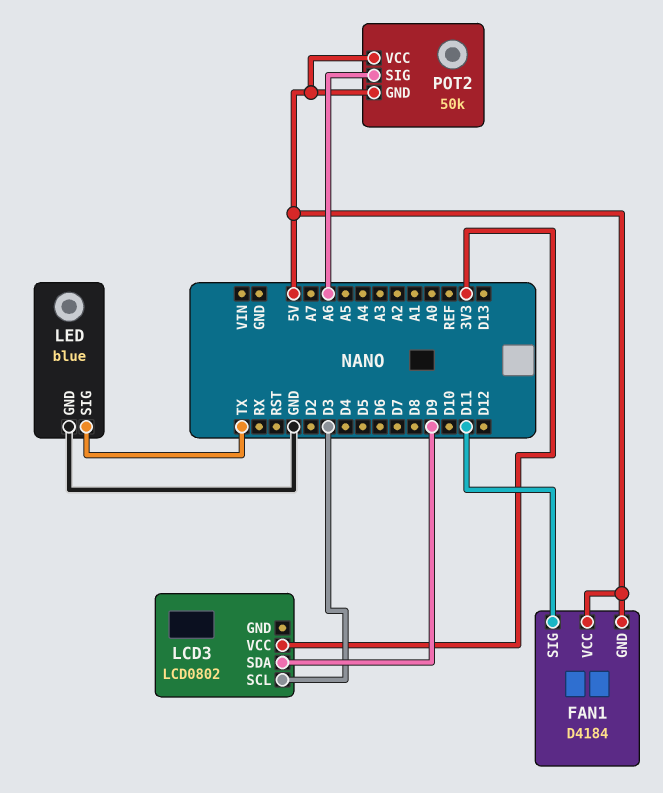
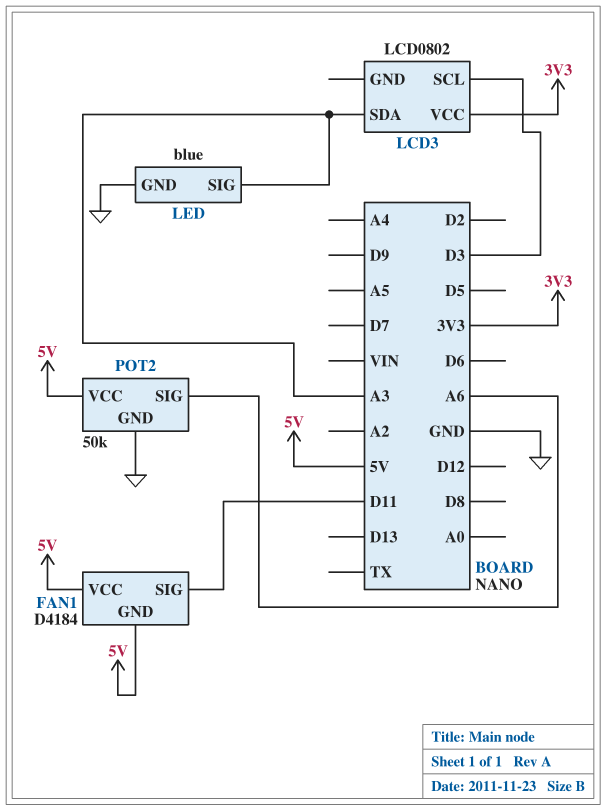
LCD3 pin SDA: D9 -> A3
LED pin SIG: TX -> A3
POT2 pin GND: 5V -> GND

